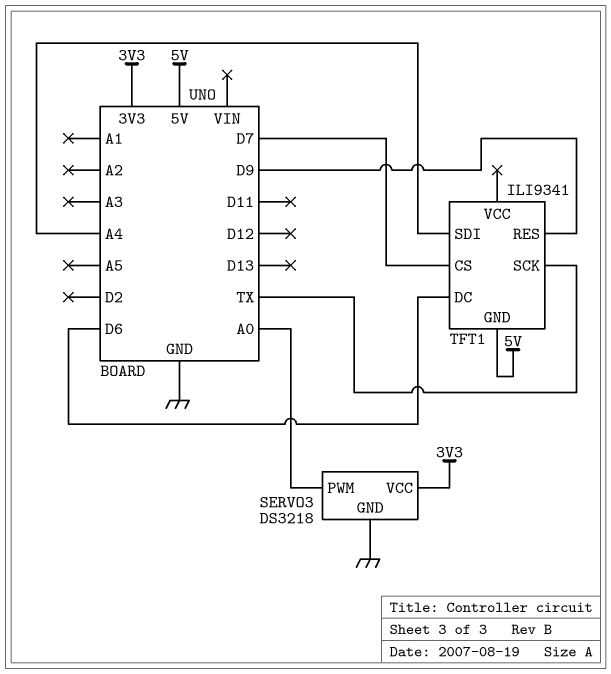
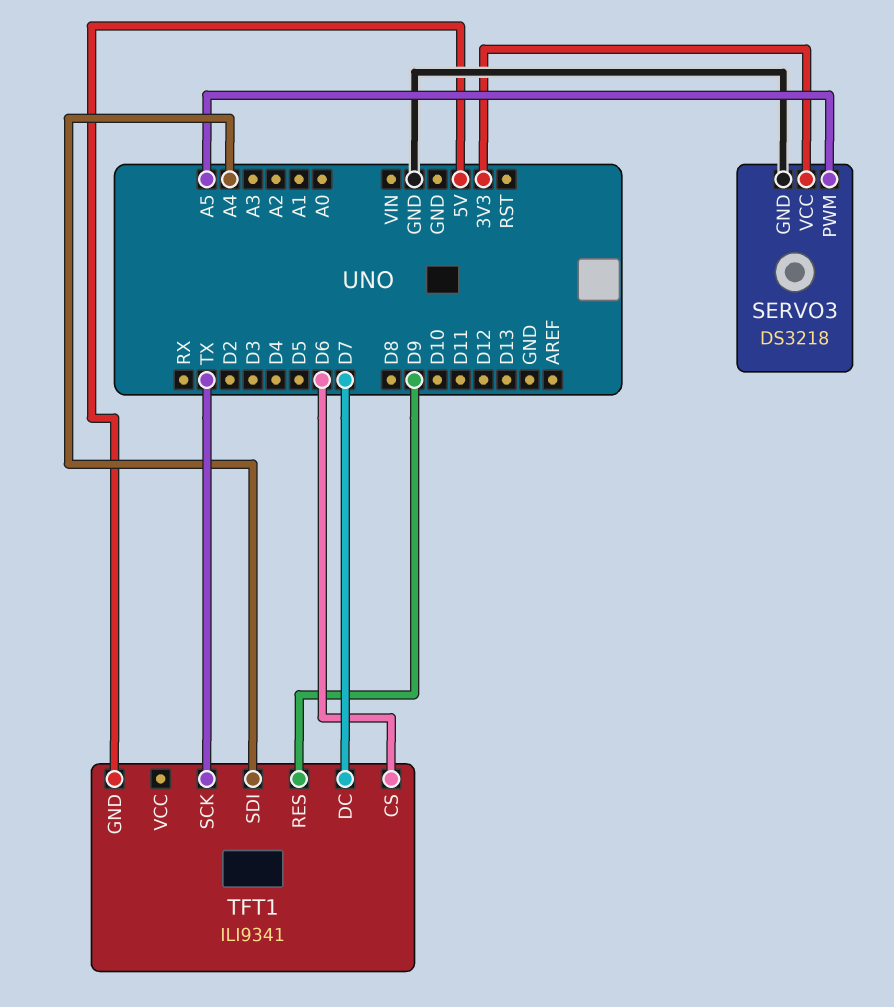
SERVO3 pin PWM: A0 -> A5
TFT1 pin CS: D7 -> D6
TFT1 pin DC: D6 -> D7

